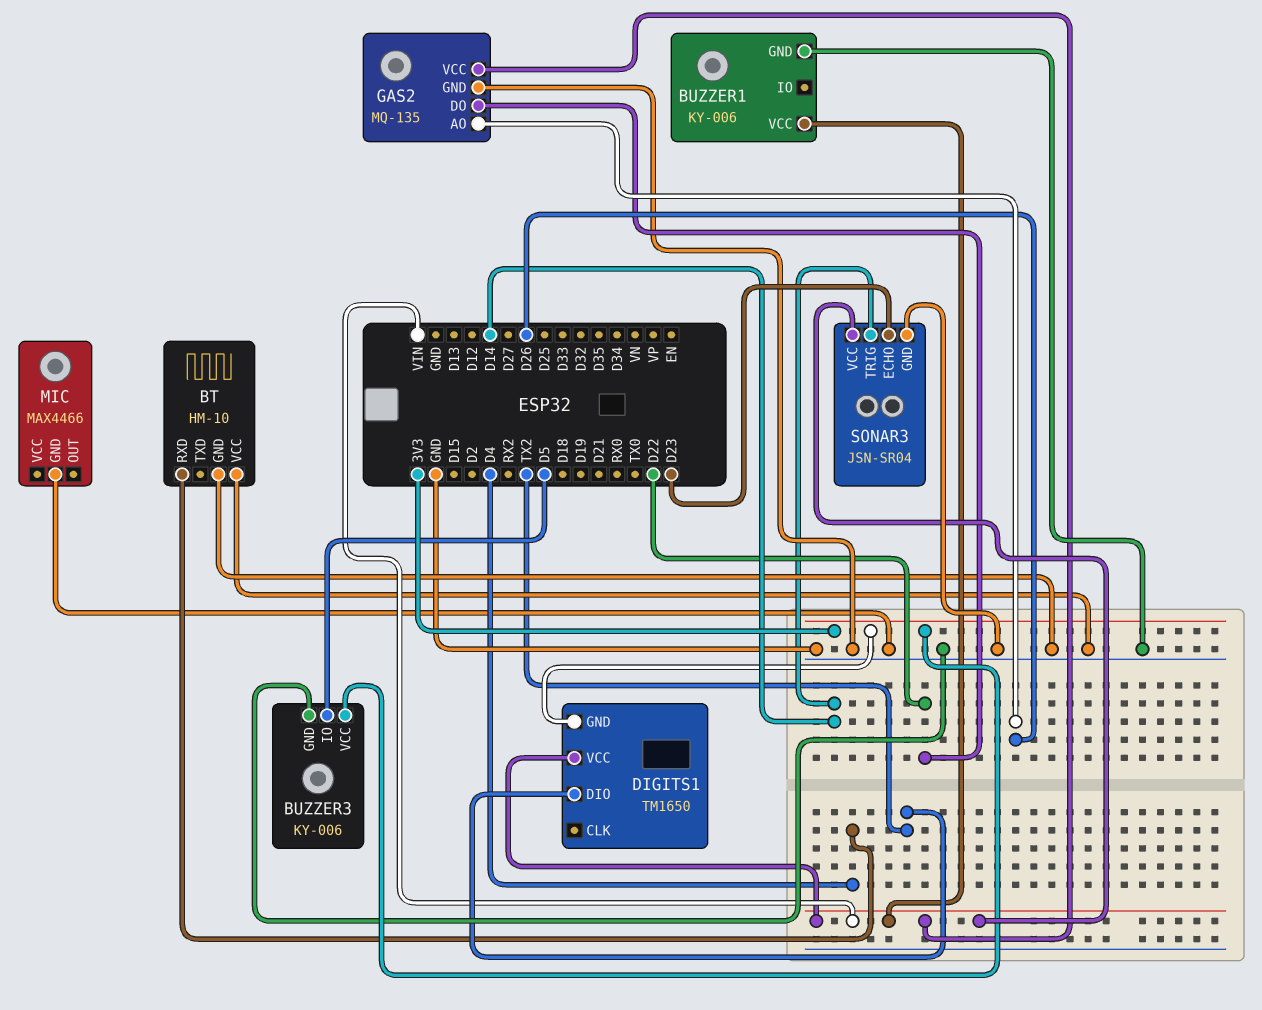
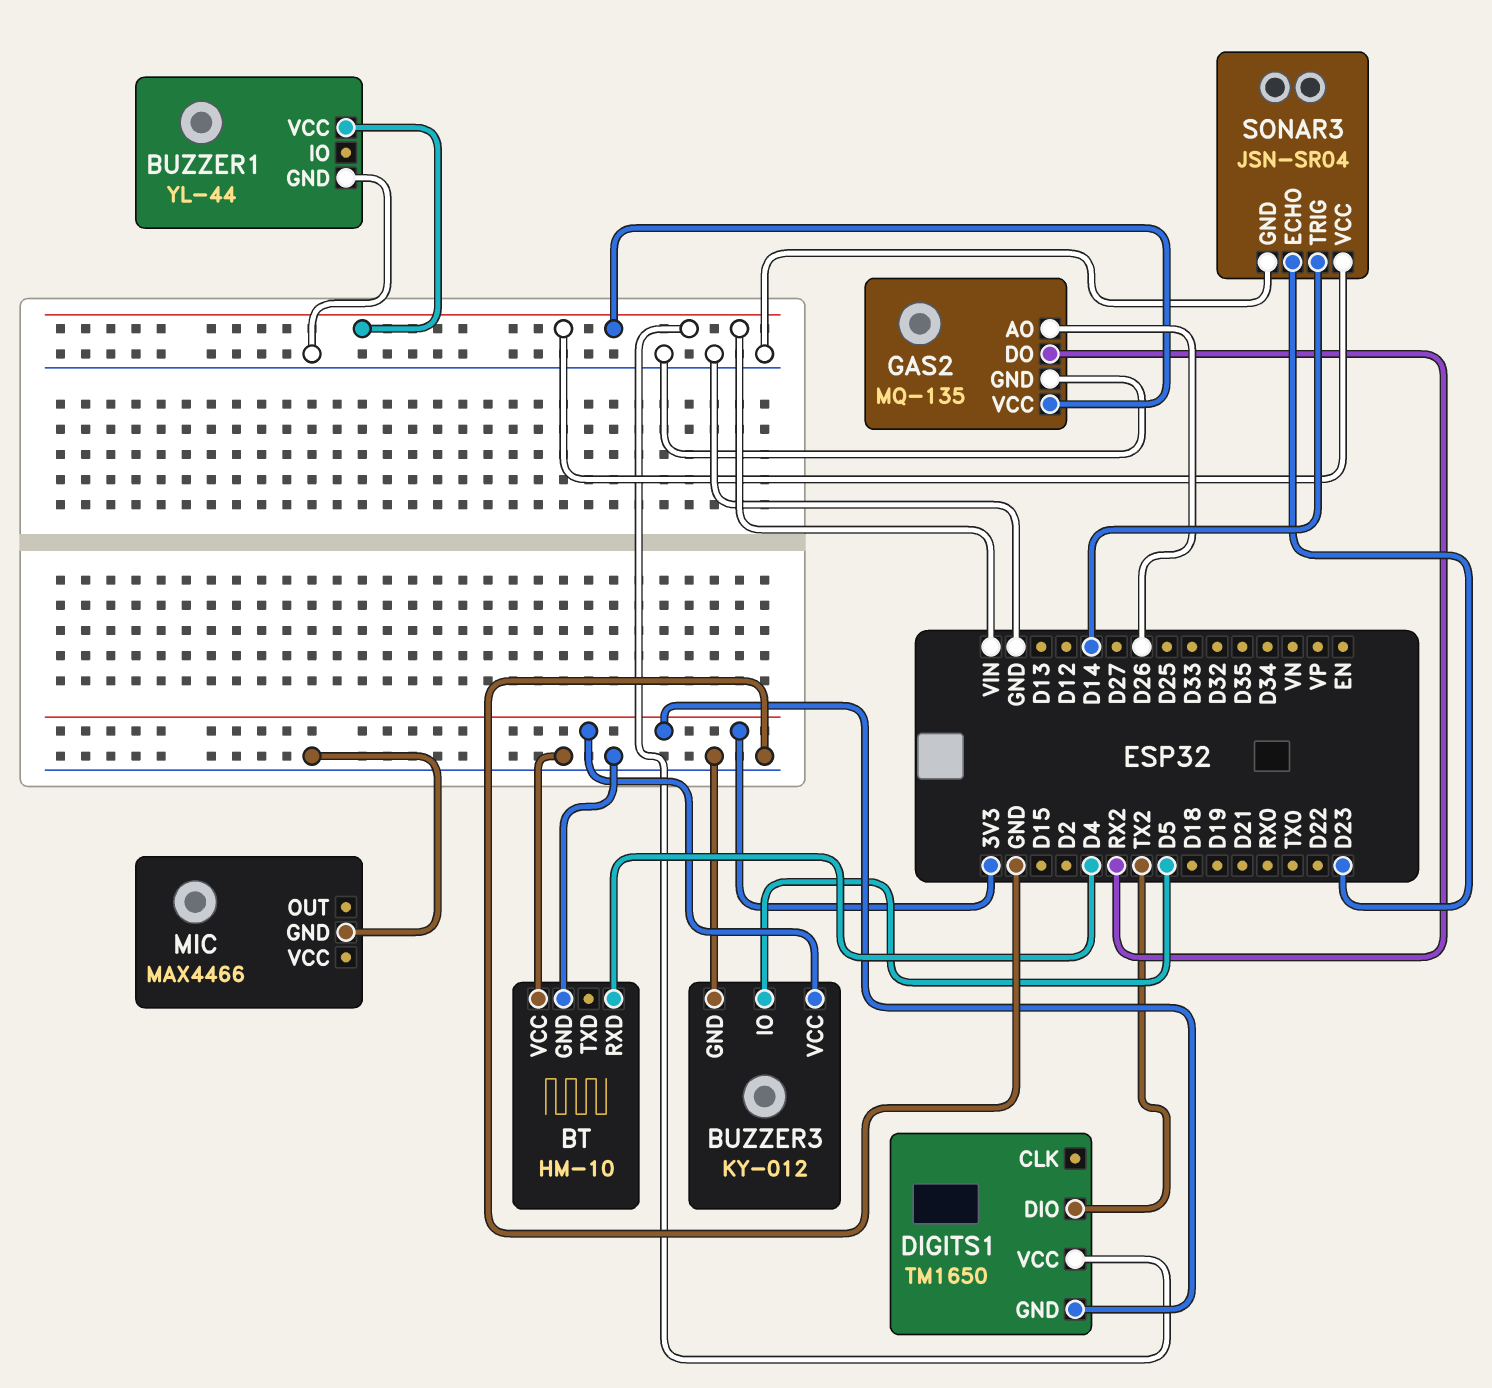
BUZZER1: KY-006 -> YL-44
BUZZER3: KY-006 -> KY-012
GAS2 pin DO: D22 -> RX2

